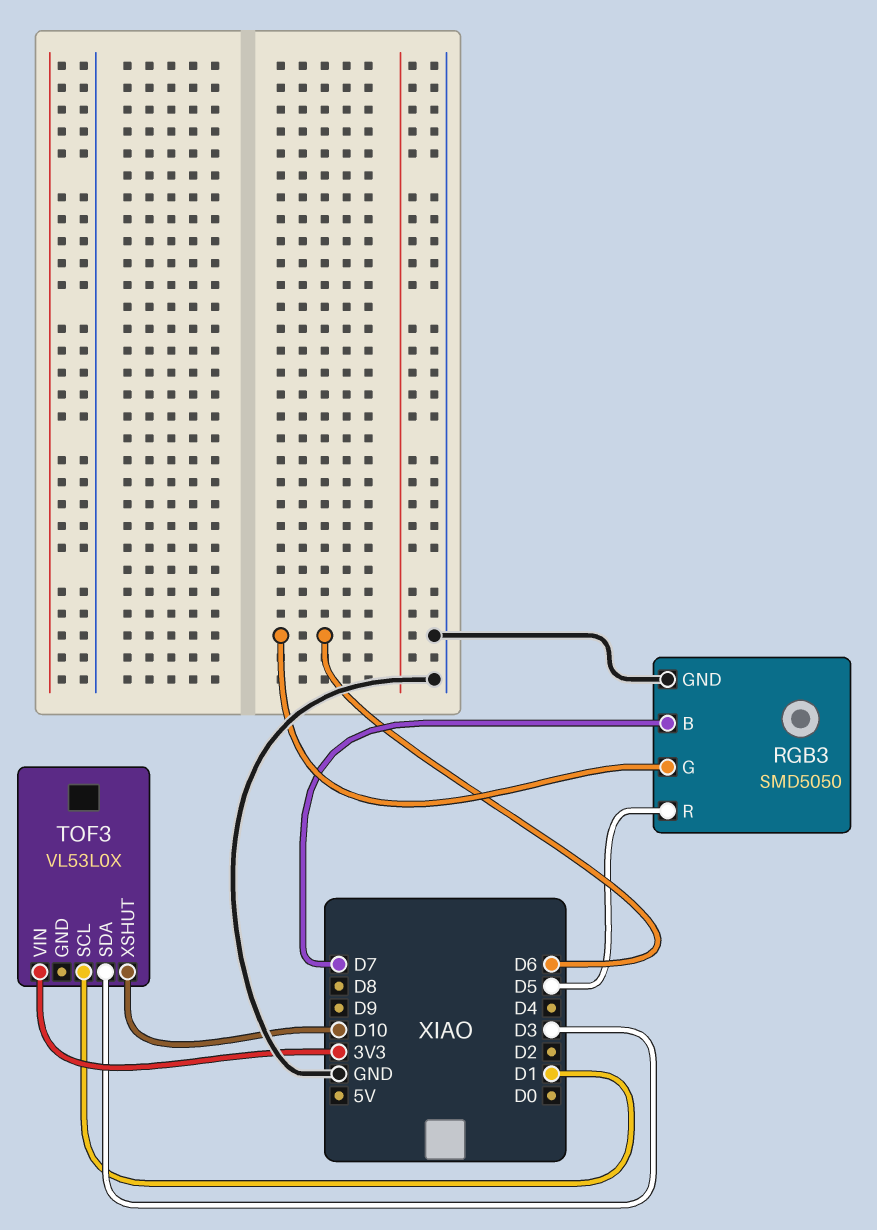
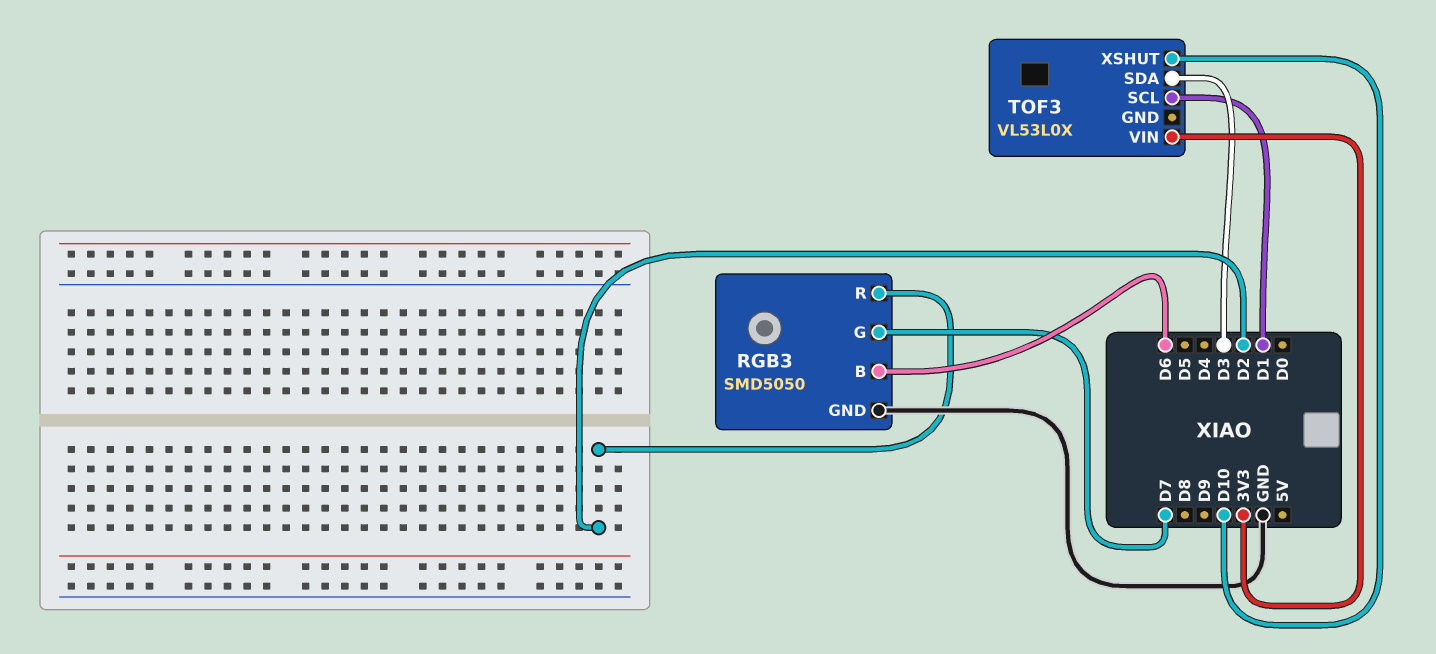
RGB3 pin B: D7 -> D6
RGB3 pin G: D6 -> D7
RGB3 pin R: D5 -> D2

